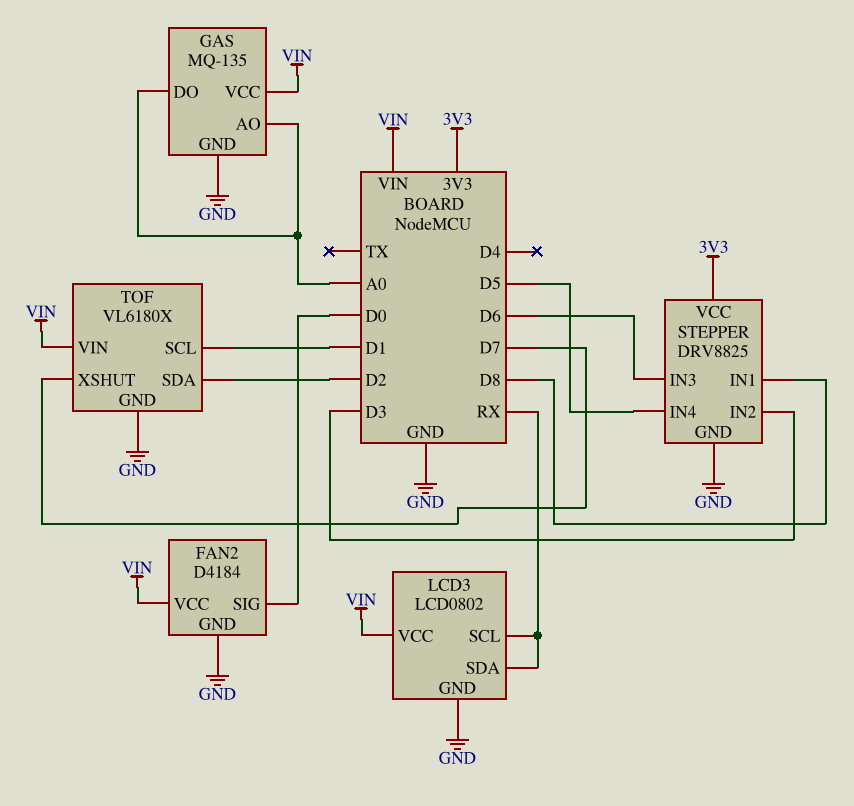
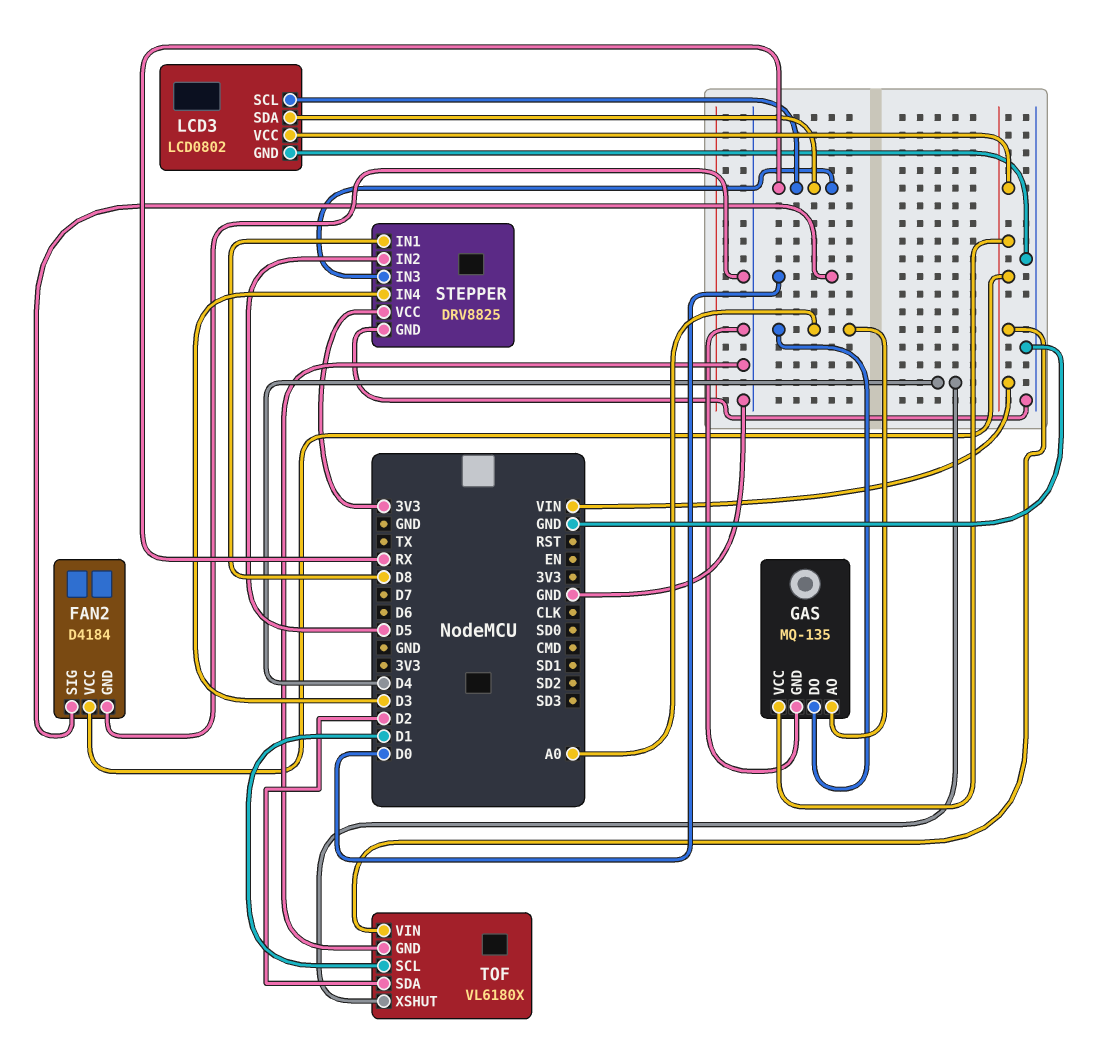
STEPPER pin IN2: D3 -> D5
STEPPER pin IN3: D6 -> RX
STEPPER pin IN4: D5 -> D3
TOF pin XSHUT: D7 -> D4

